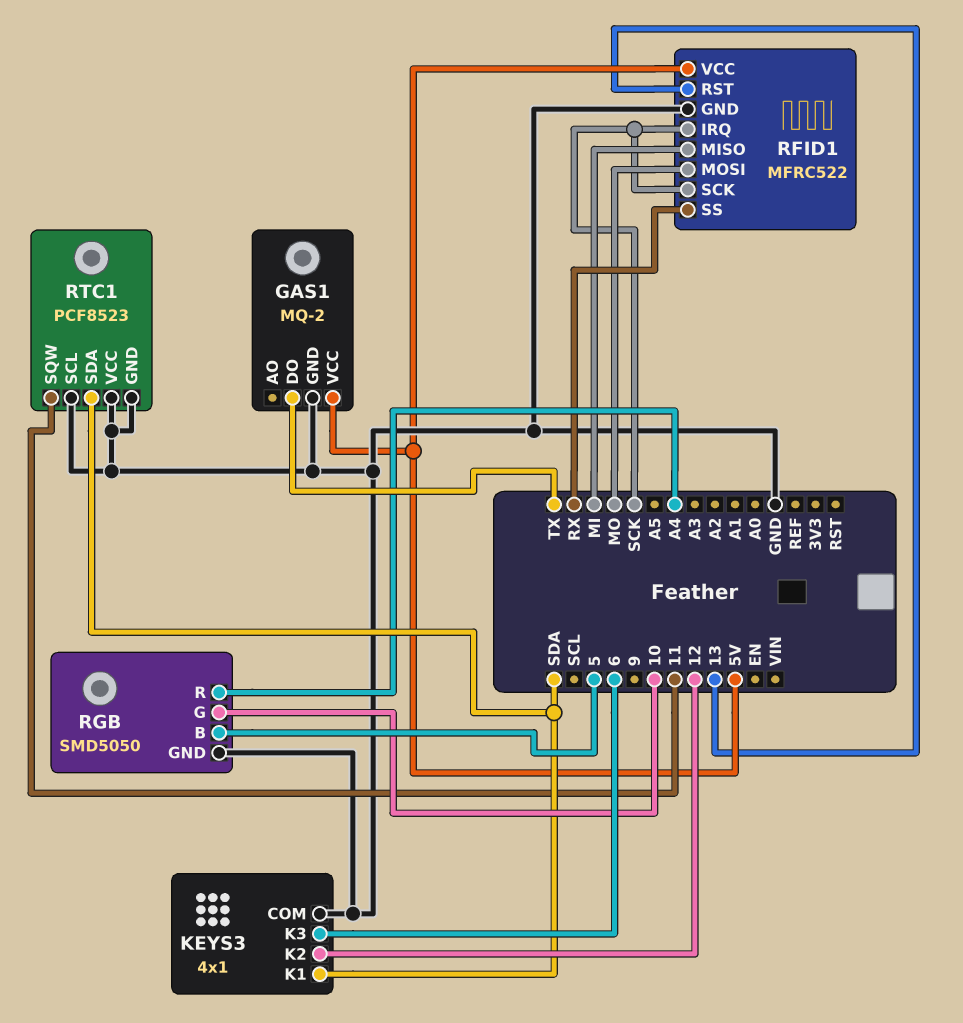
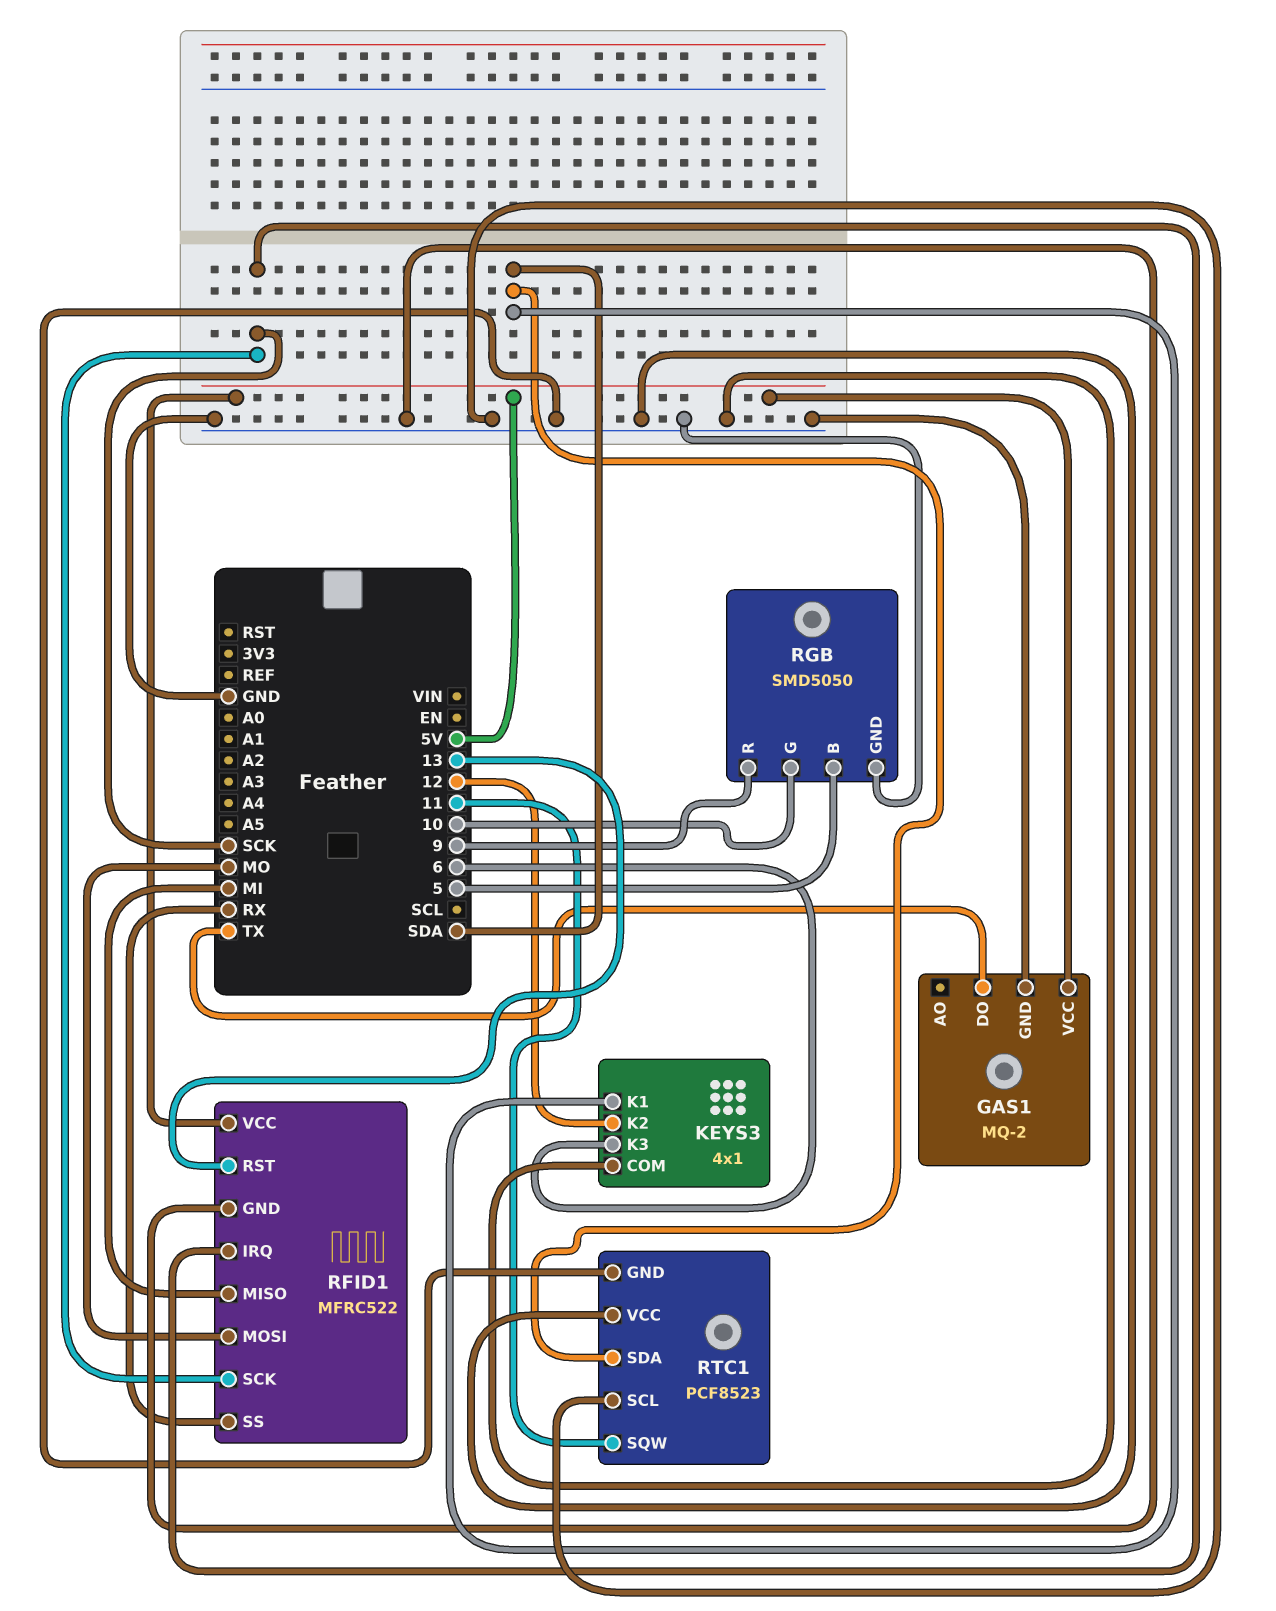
RGB pin R: A4 -> 9

